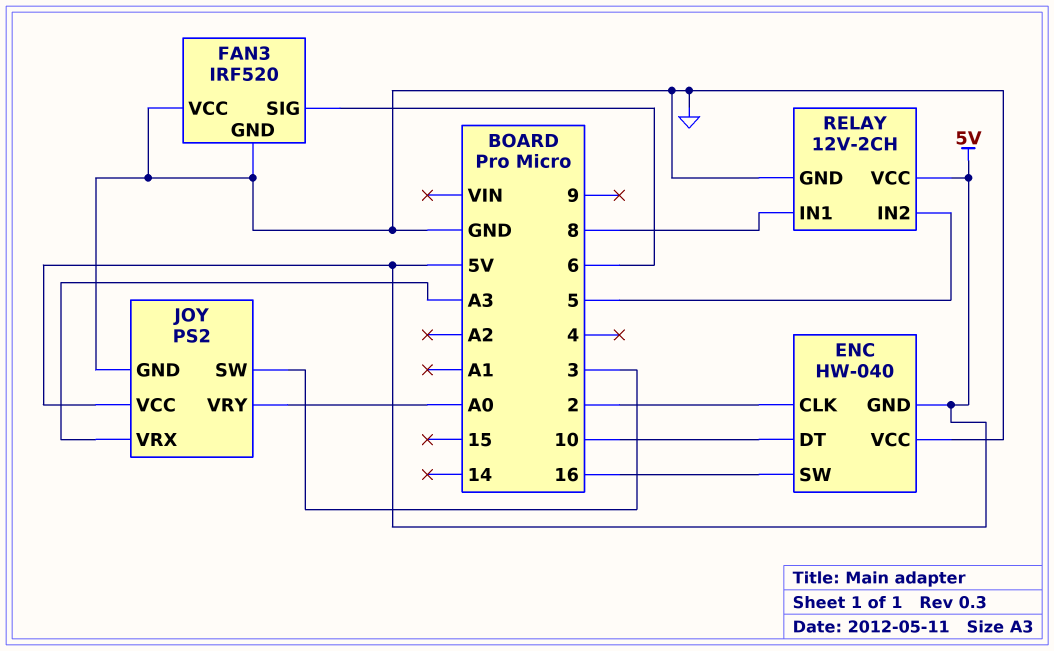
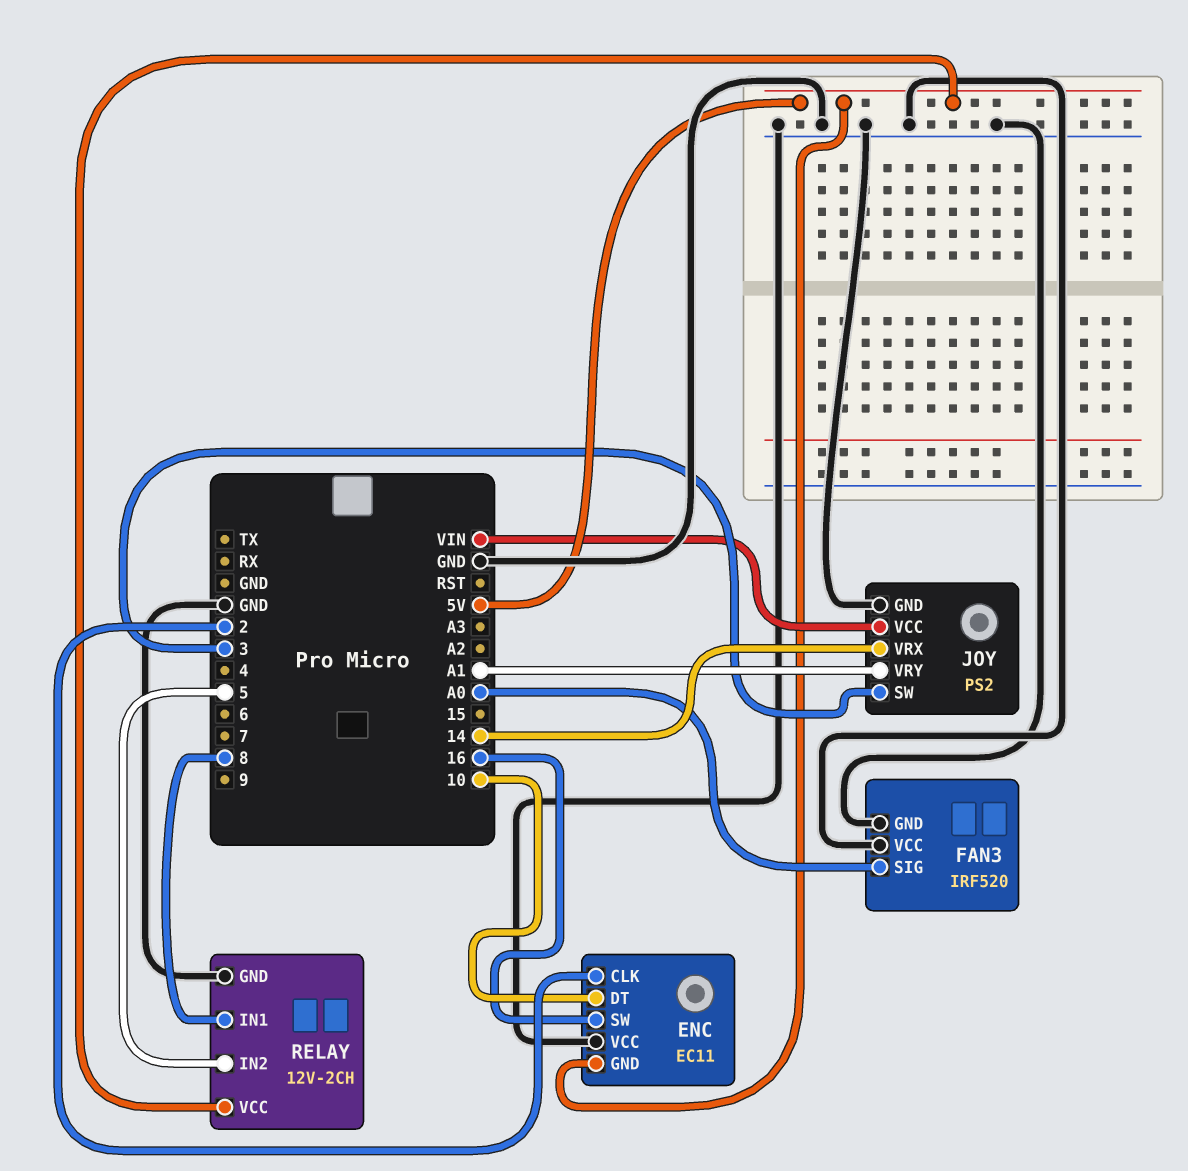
ENC: HW-040 -> EC11
FAN3 pin SIG: 6 -> A0
JOY pin VCC: 5V -> VIN
JOY pin VRX: A3 -> 14
JOY pin VRY: A0 -> A1

